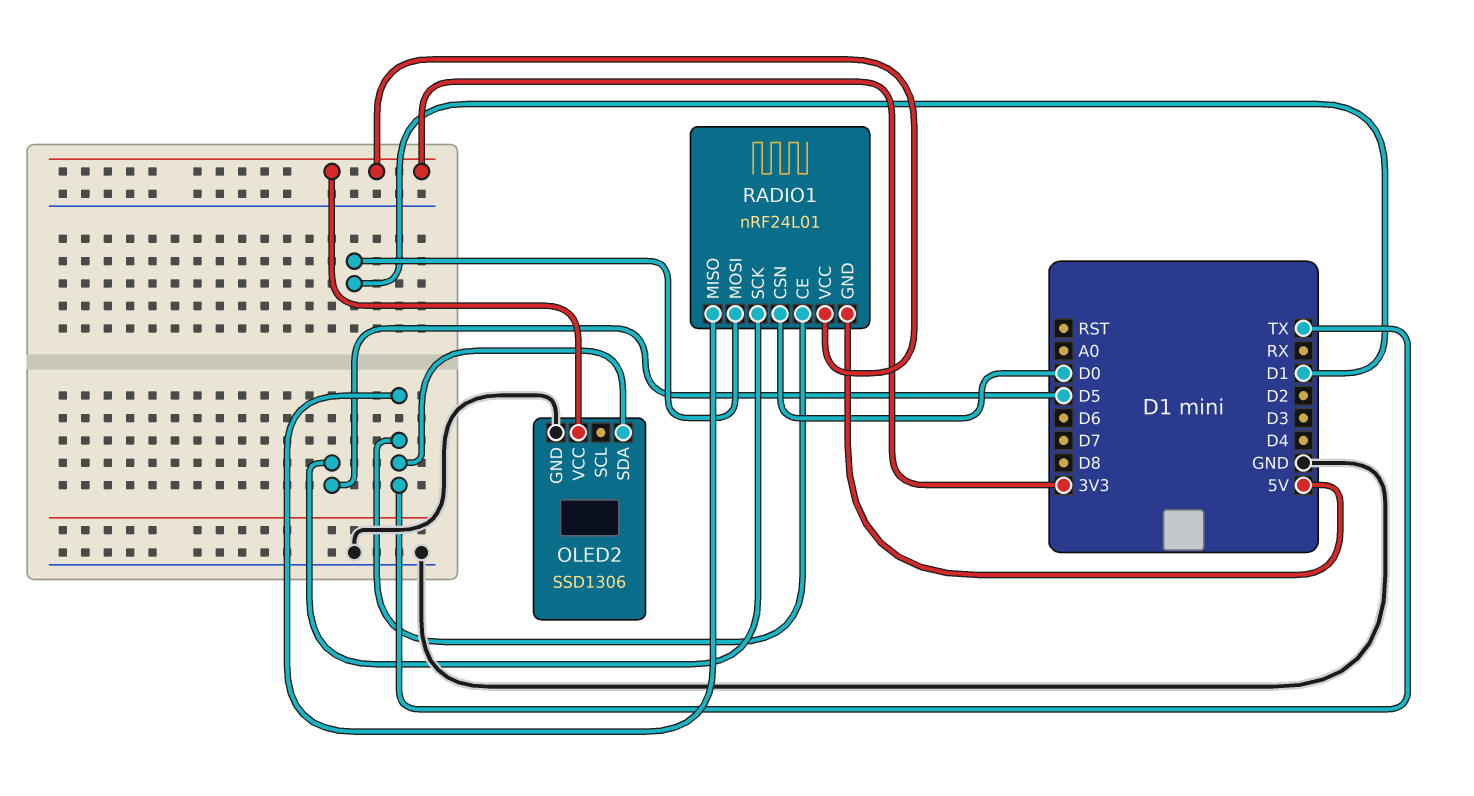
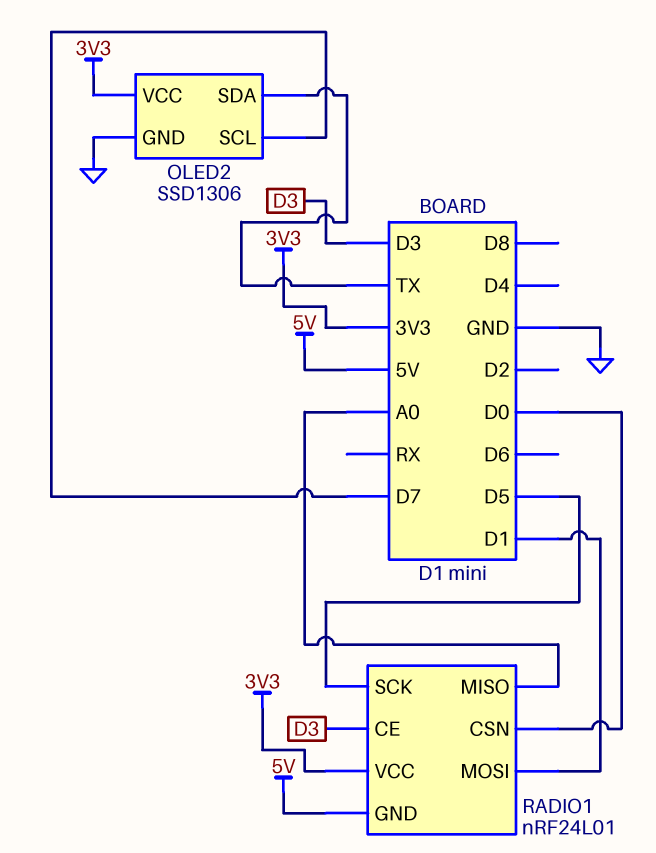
OLED2 pin SCL: none -> D7
RADIO1 pin CE: TX -> D3
RADIO1 pin MISO: TX -> A0

